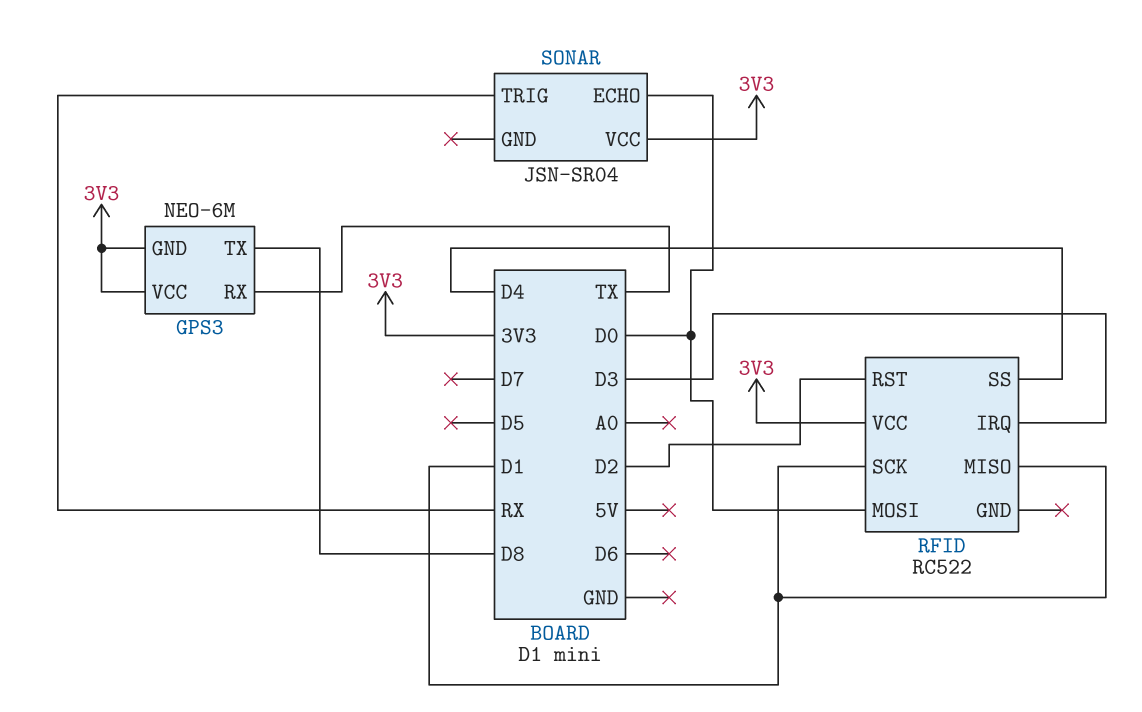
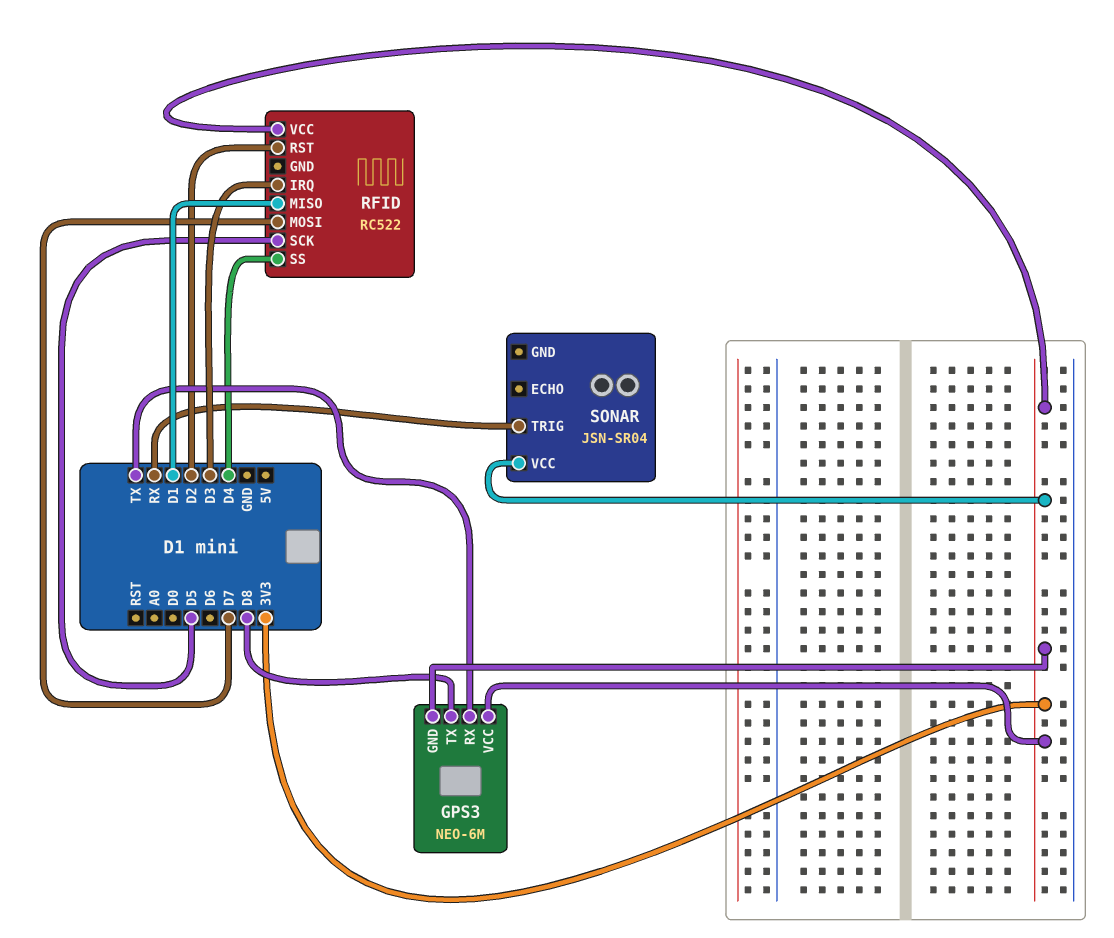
RFID pin MOSI: D0 -> D7
RFID pin SCK: D1 -> D5
SONAR pin ECHO: D0 -> none

